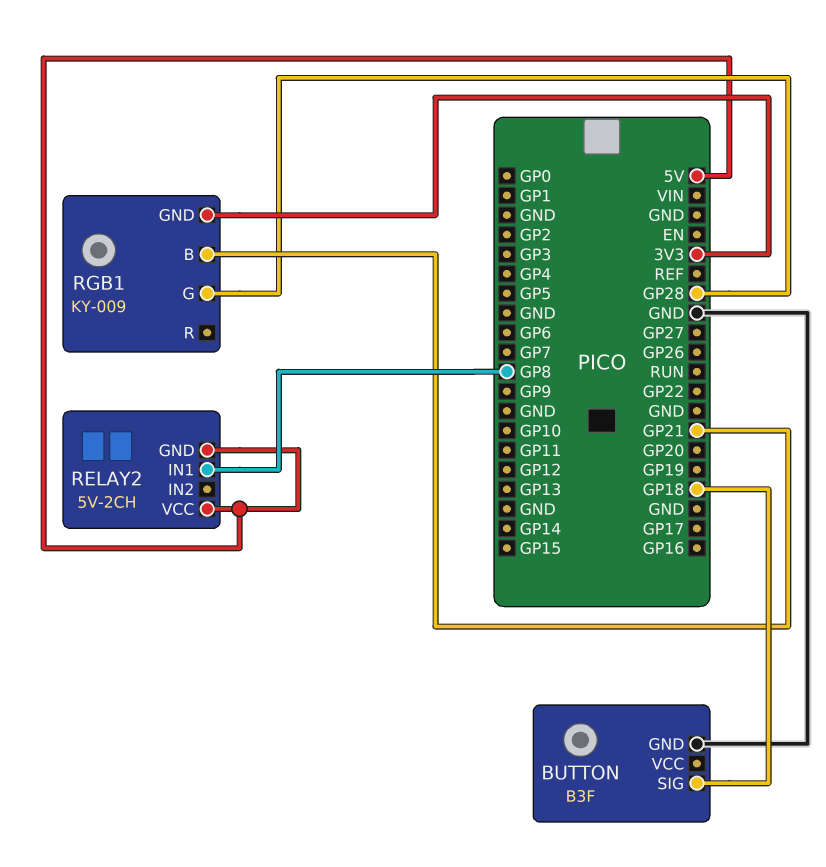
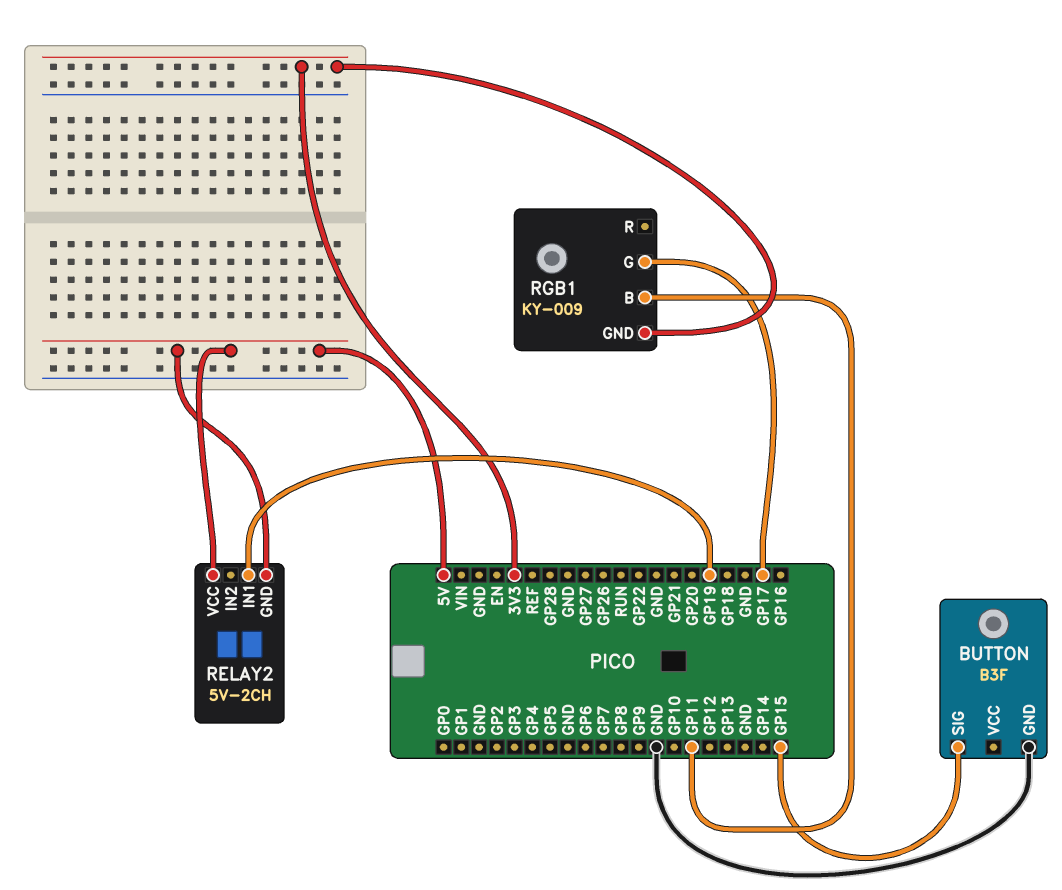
BUTTON pin SIG: GP18 -> GP15
RELAY2 pin IN1: GP8 -> GP19
RGB1 pin B: GP21 -> GP11
RGB1 pin G: GP28 -> GP17

